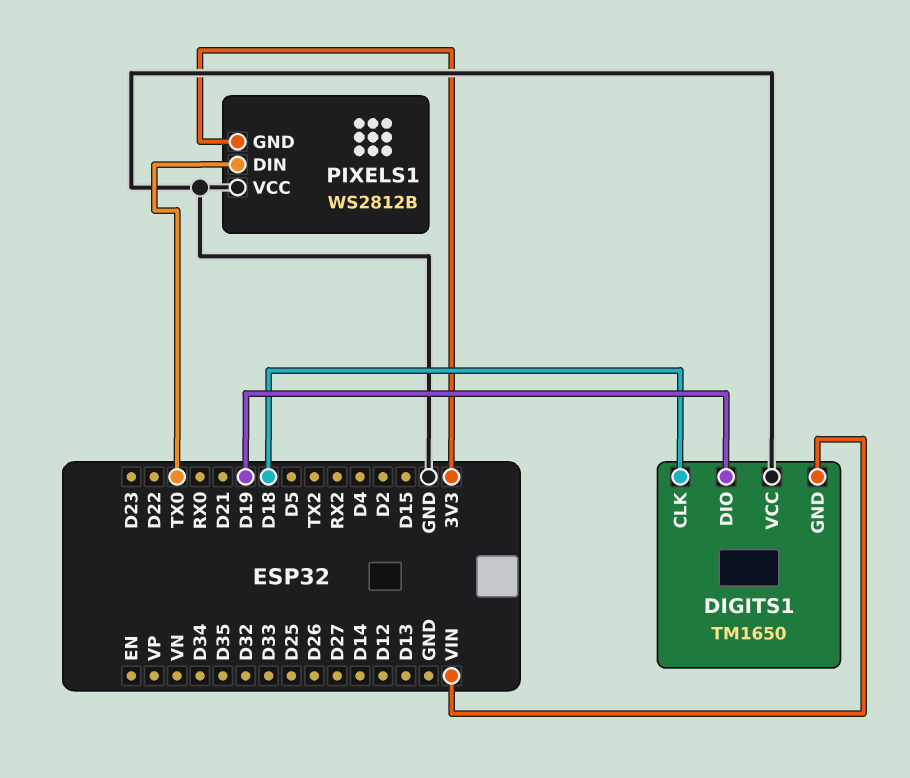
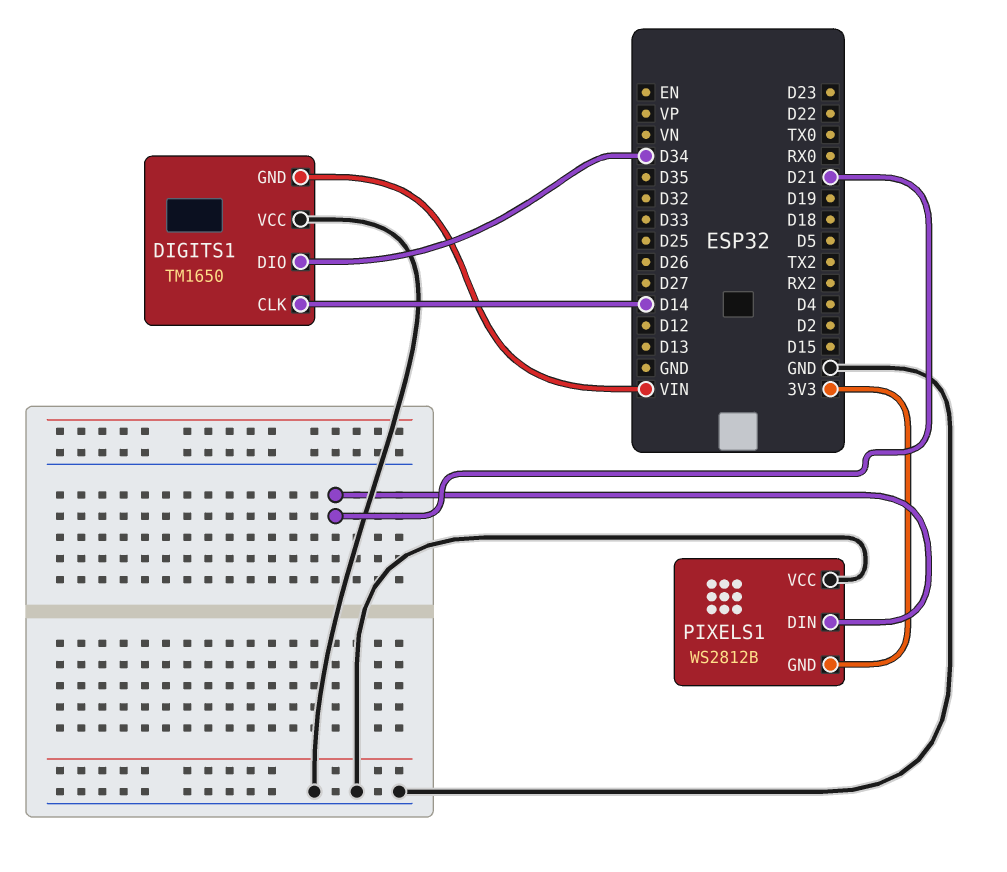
DIGITS1 pin CLK: D18 -> D14
DIGITS1 pin DIO: D19 -> D34
PIXELS1 pin DIN: TX0 -> D21

